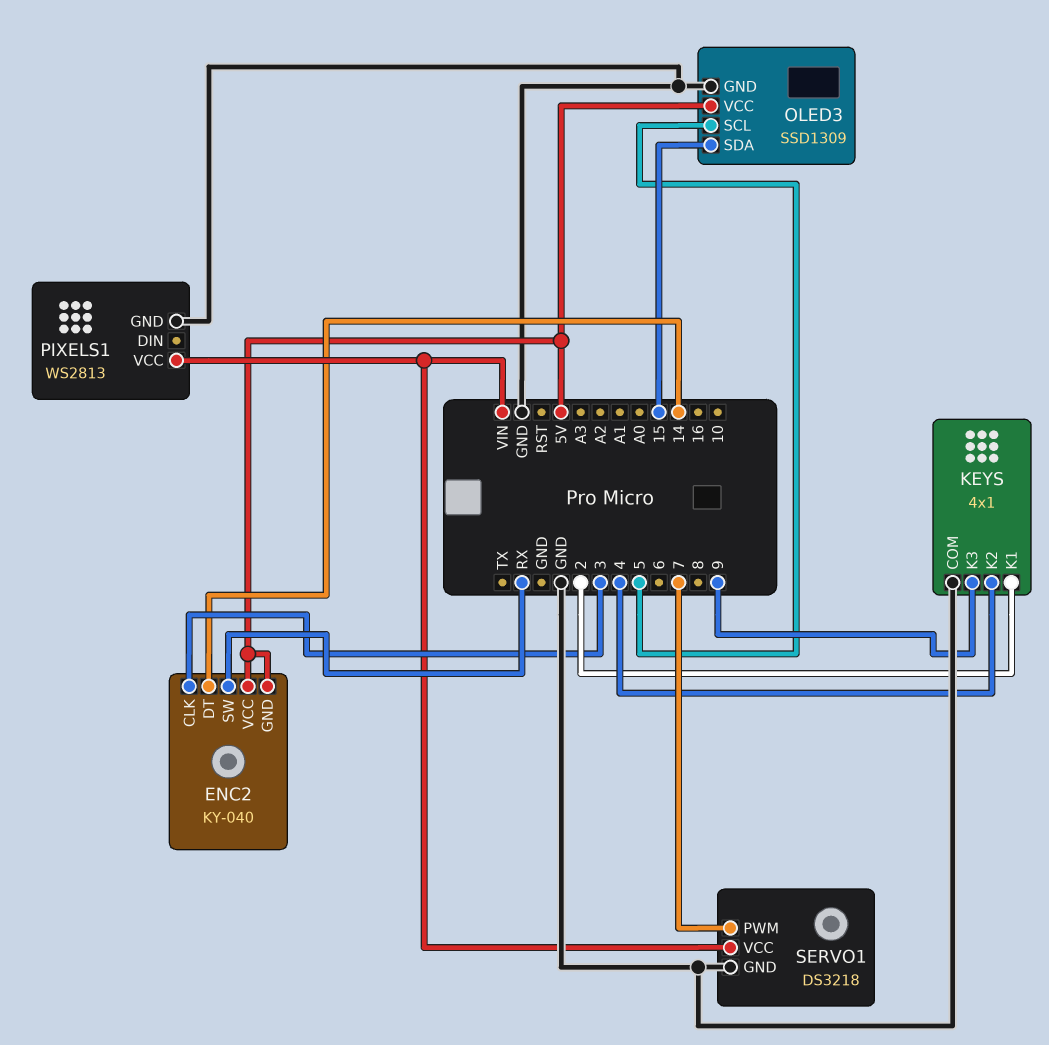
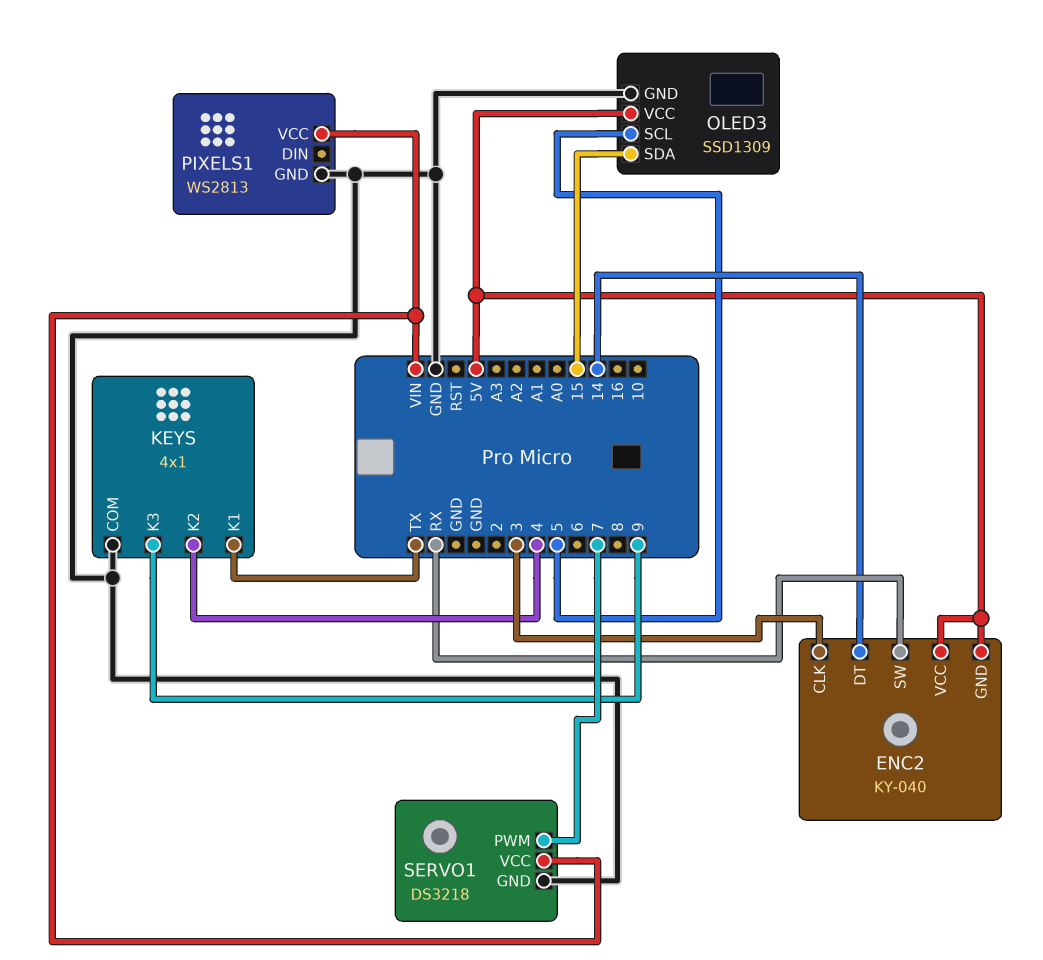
KEYS pin K1: 2 -> TX

